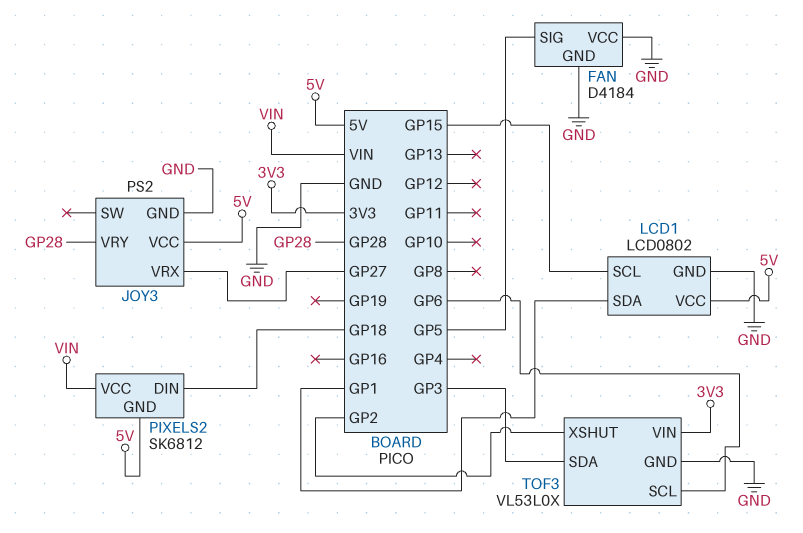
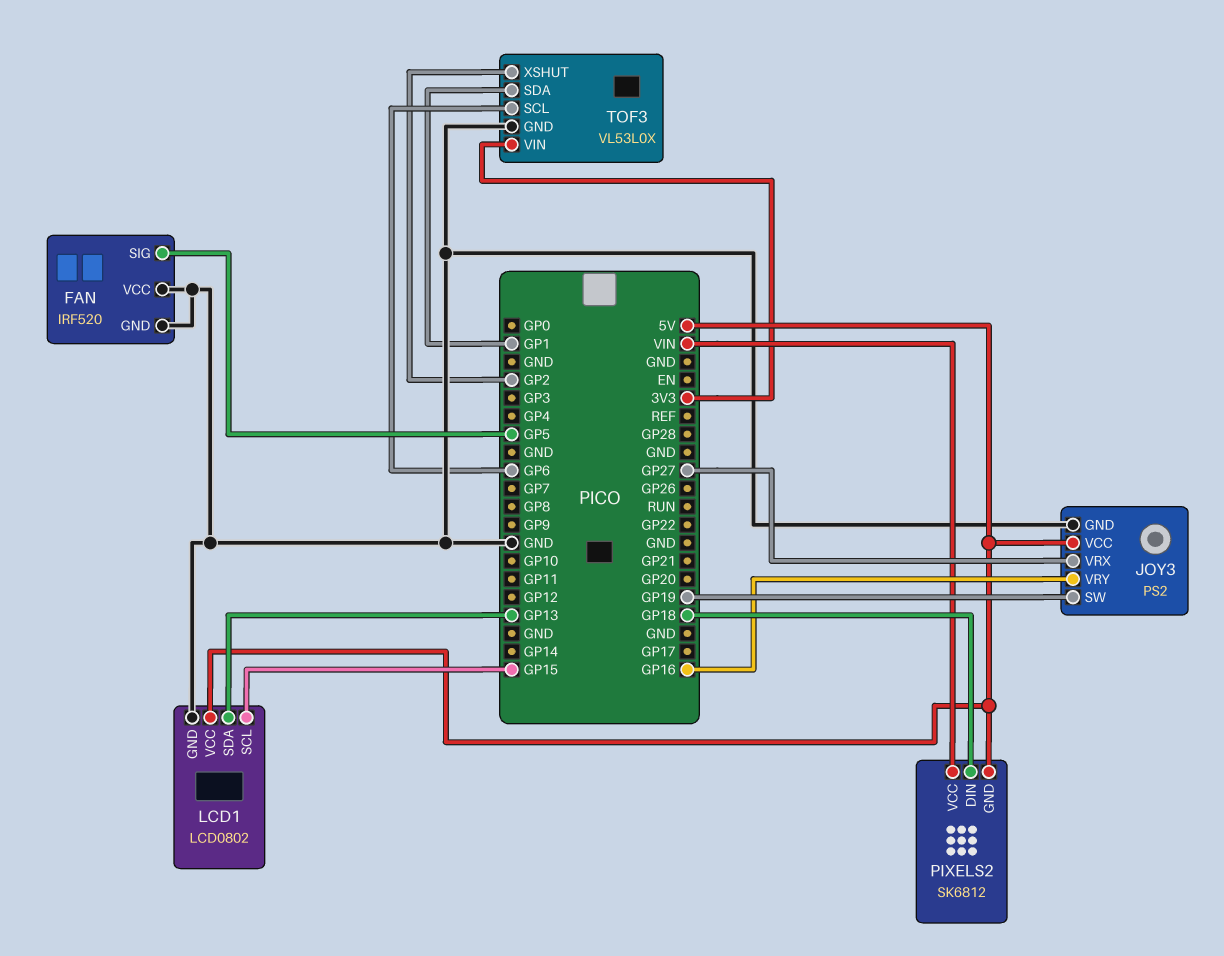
FAN: D4184 -> IRF520
JOY3 pin SW: none -> GP19
JOY3 pin VRY: GP28 -> GP16
LCD1 pin SDA: GP1 -> GP13
TOF3 pin SDA: GP3 -> GP1

